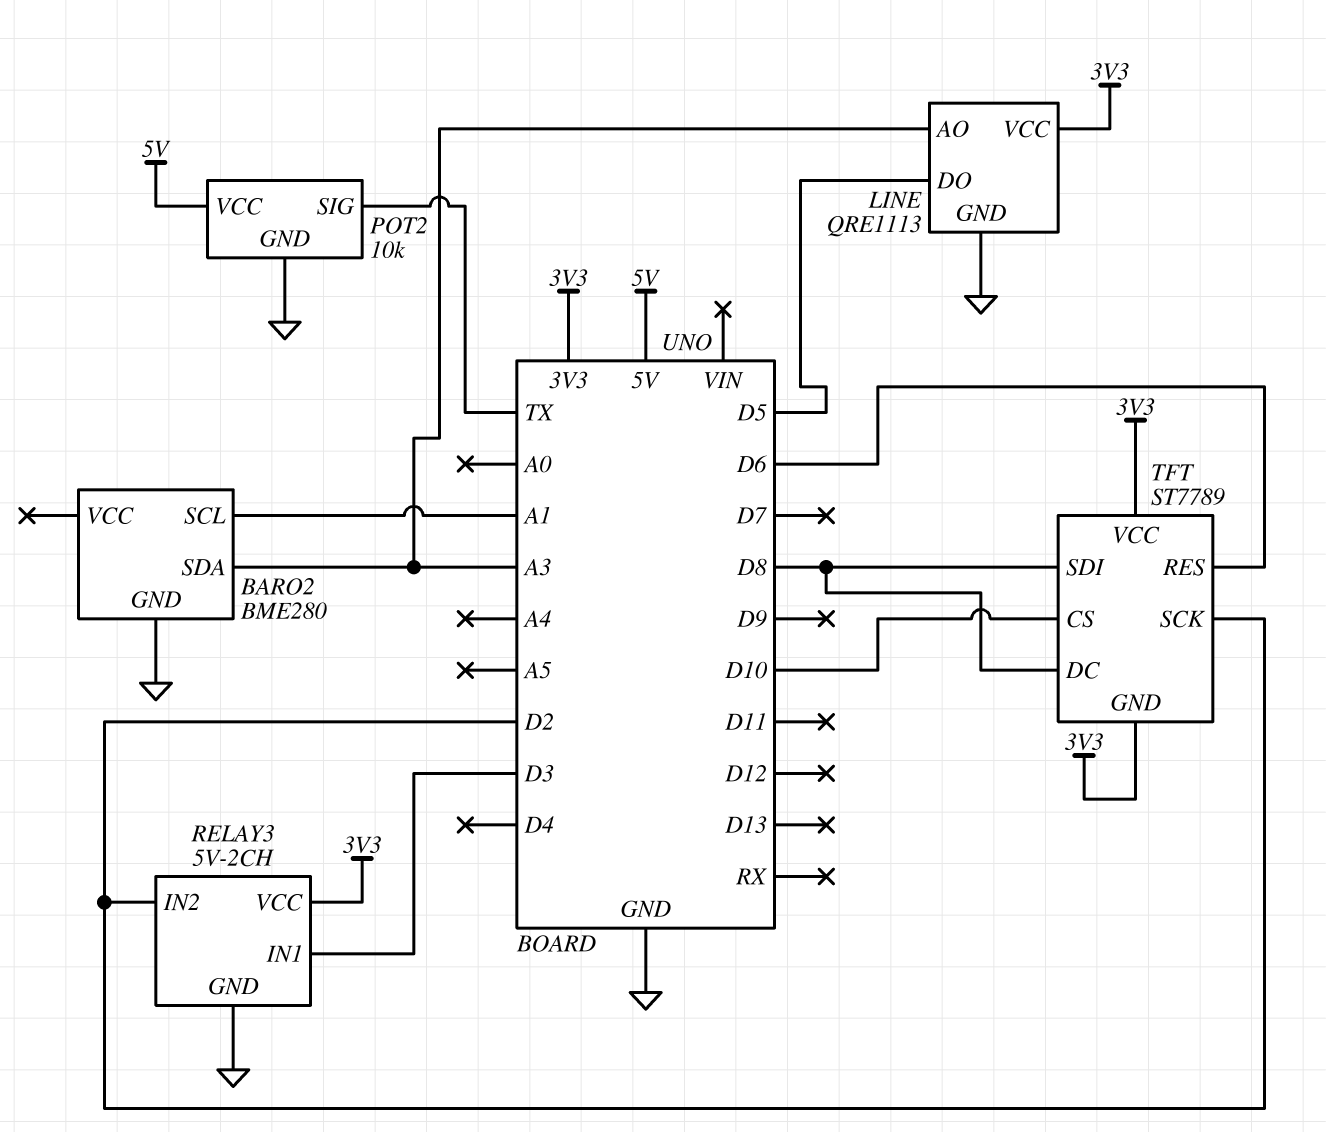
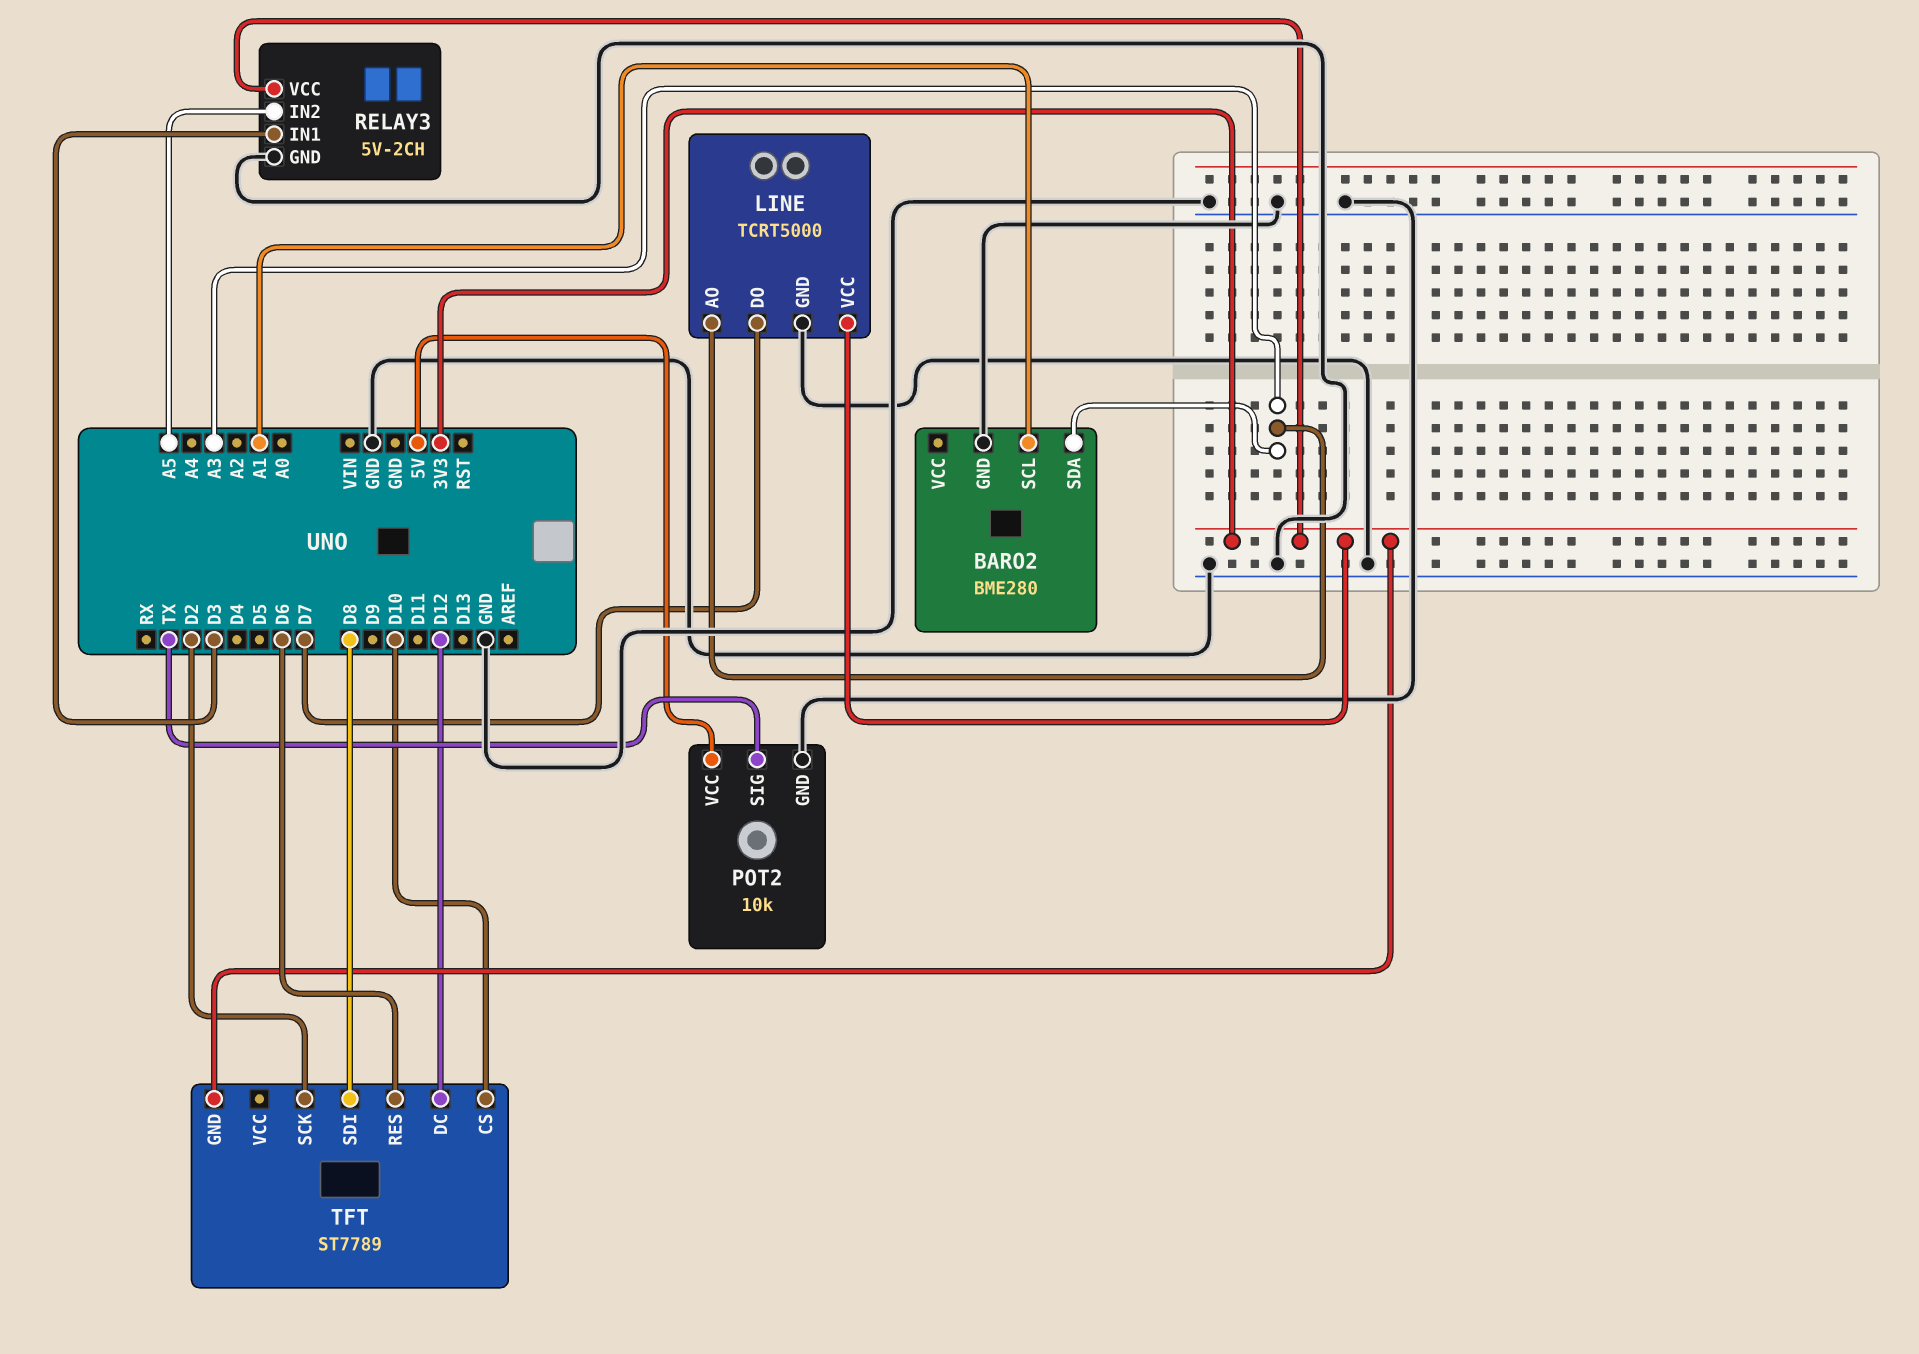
LINE: QRE1113 -> TCRT5000
LINE pin DO: D5 -> D7
RELAY3 pin IN2: D2 -> A5
TFT pin DC: D8 -> D12
TFT pin VCC: 3V3 -> none

